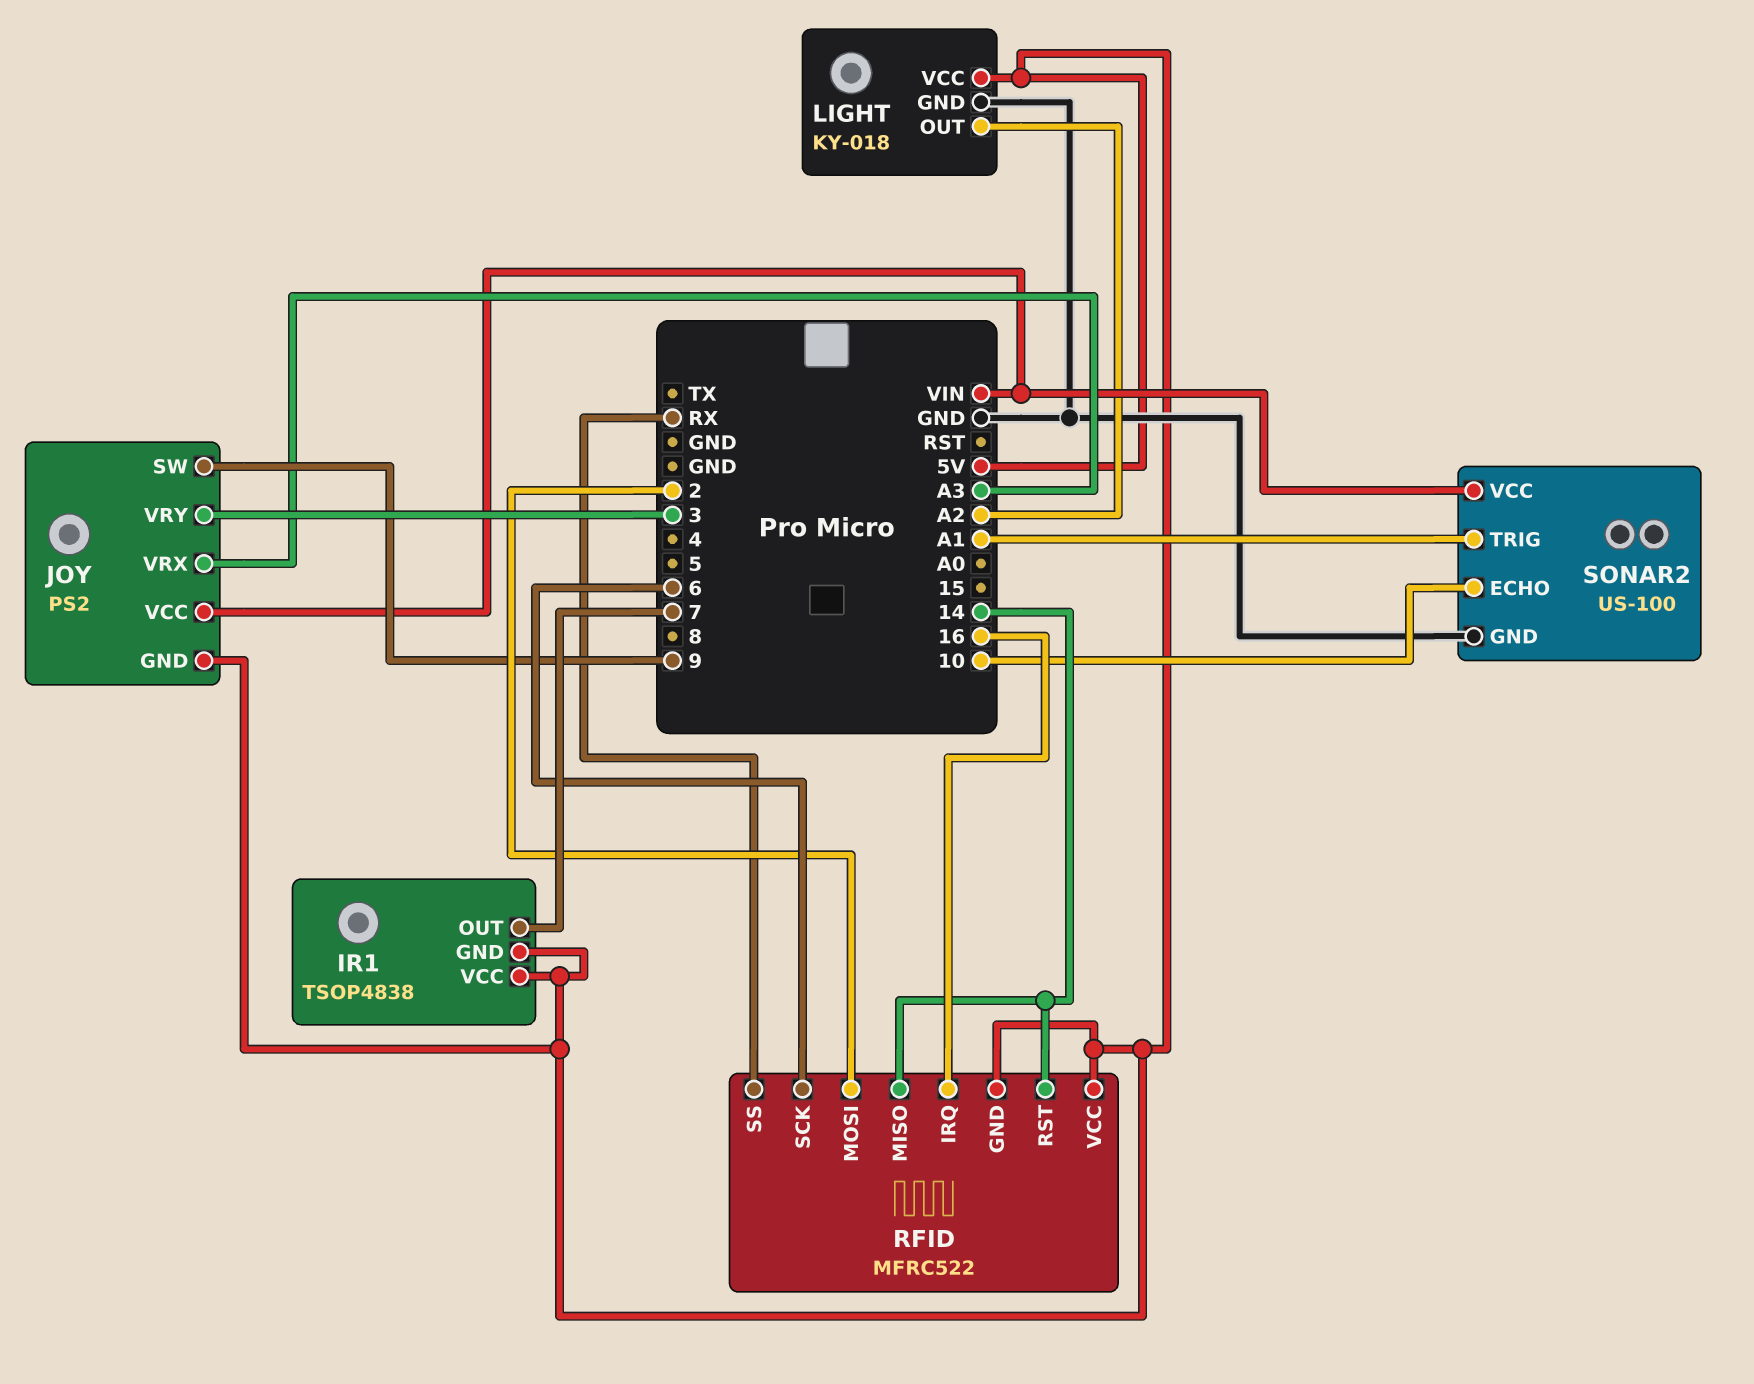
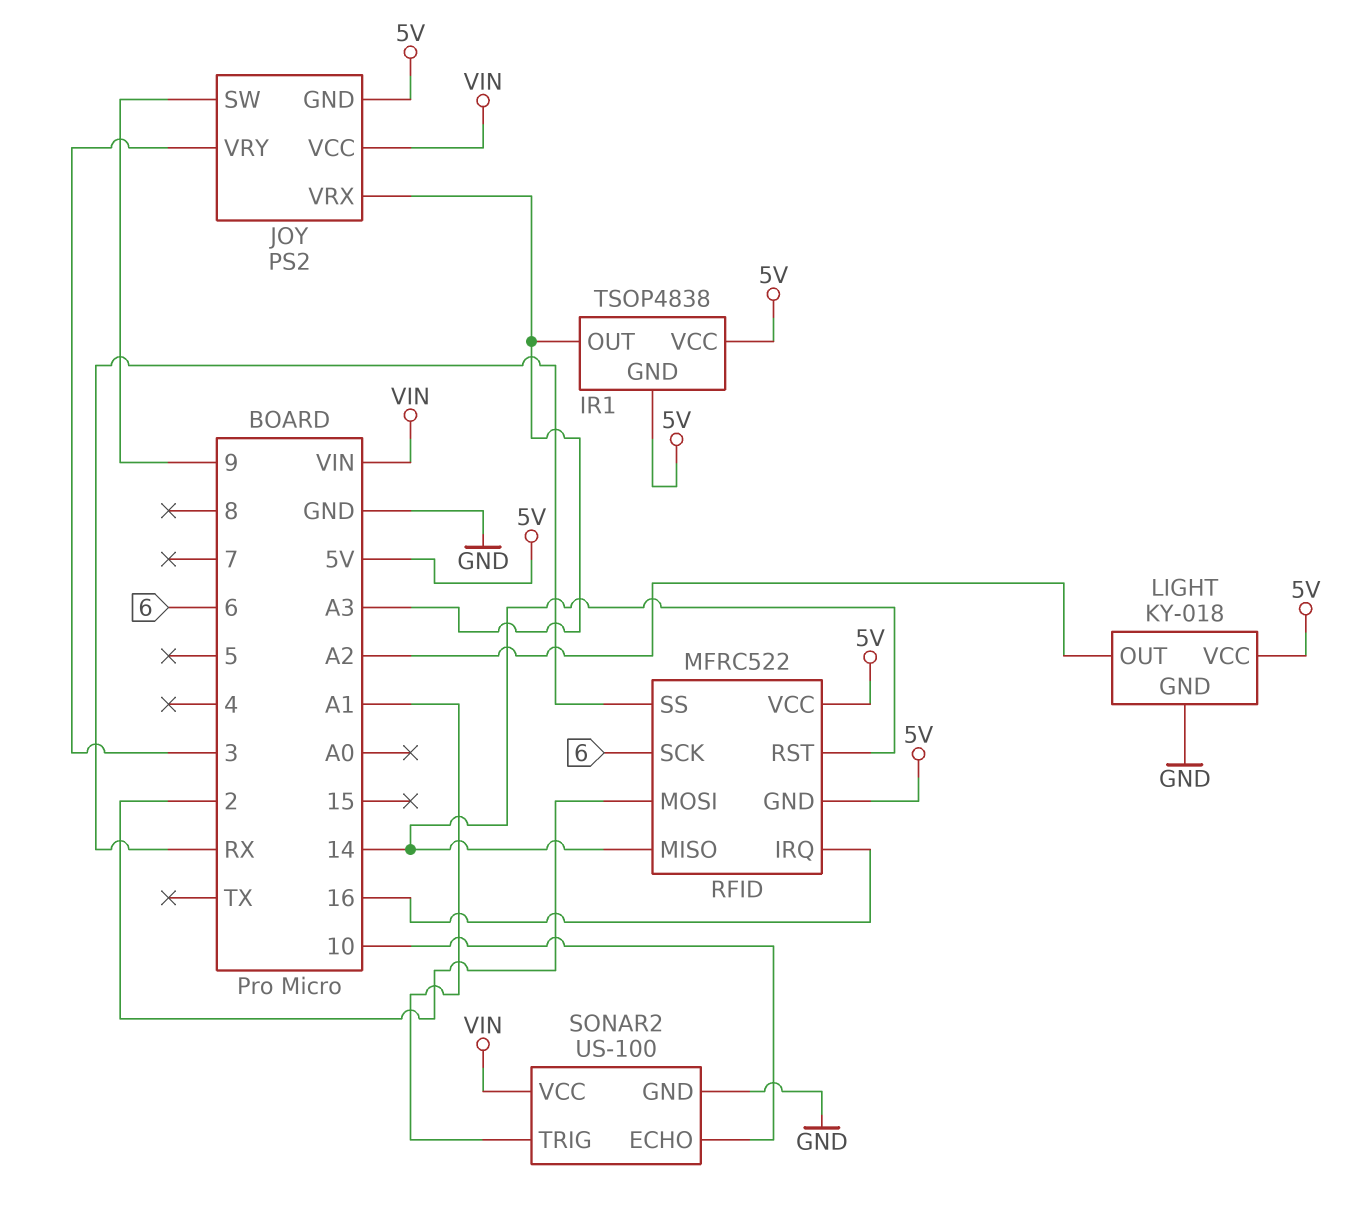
IR1 pin OUT: 7 -> A3

